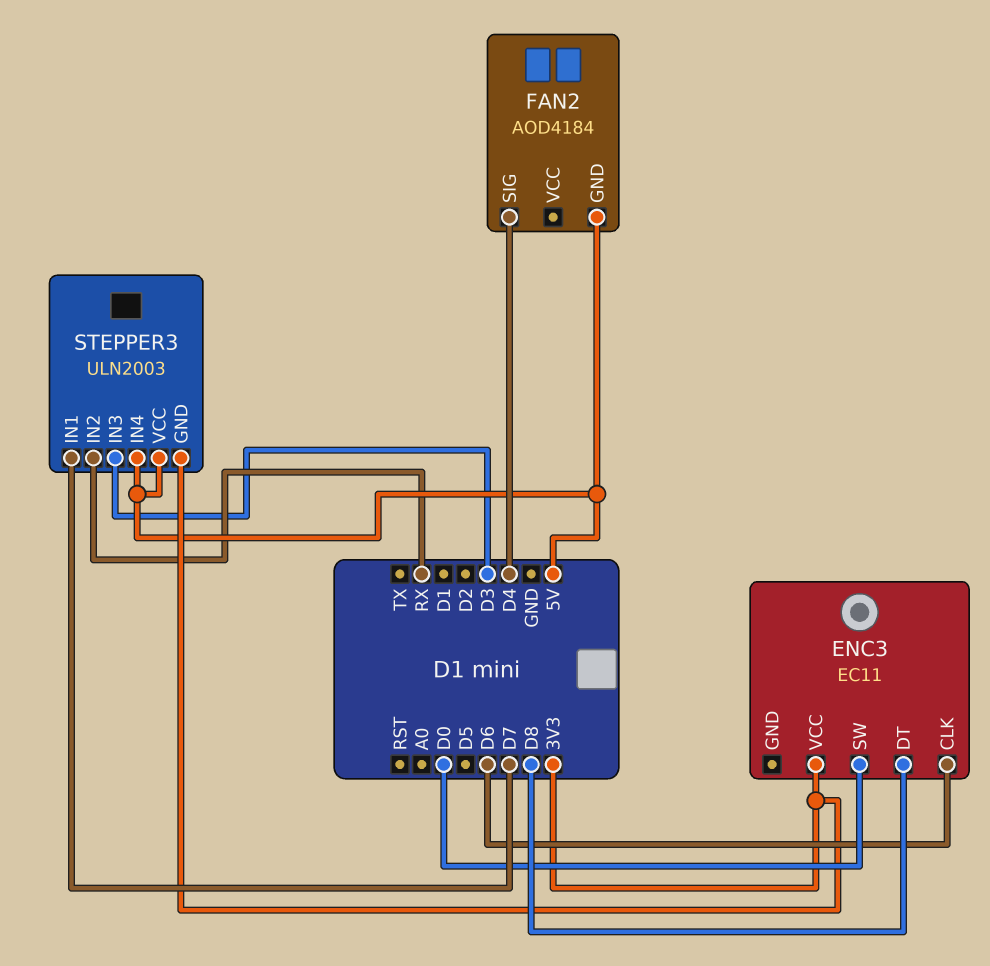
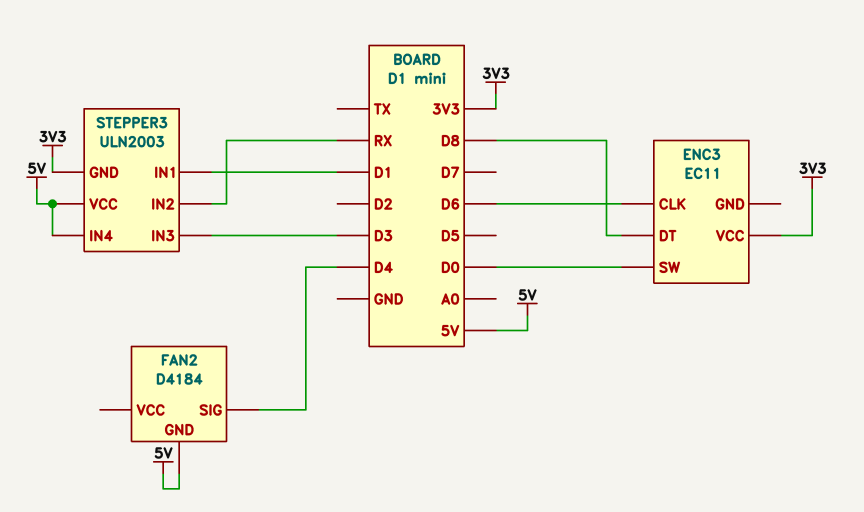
FAN2: AOD4184 -> D4184
STEPPER3 pin IN1: D7 -> D1

